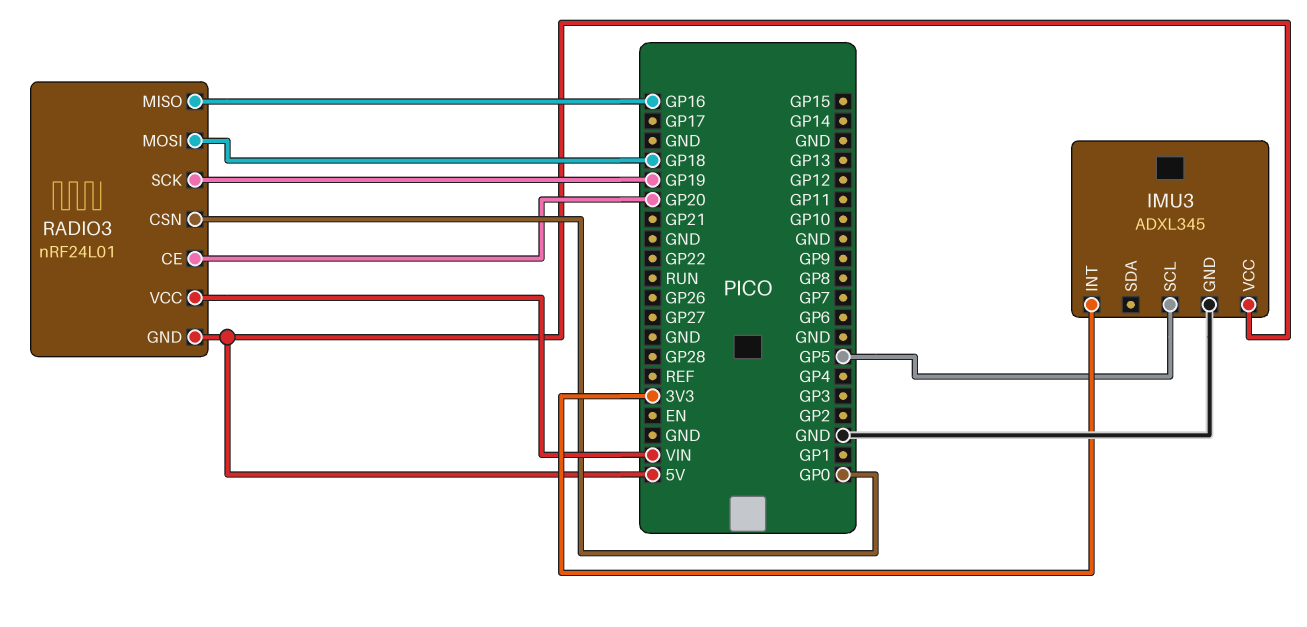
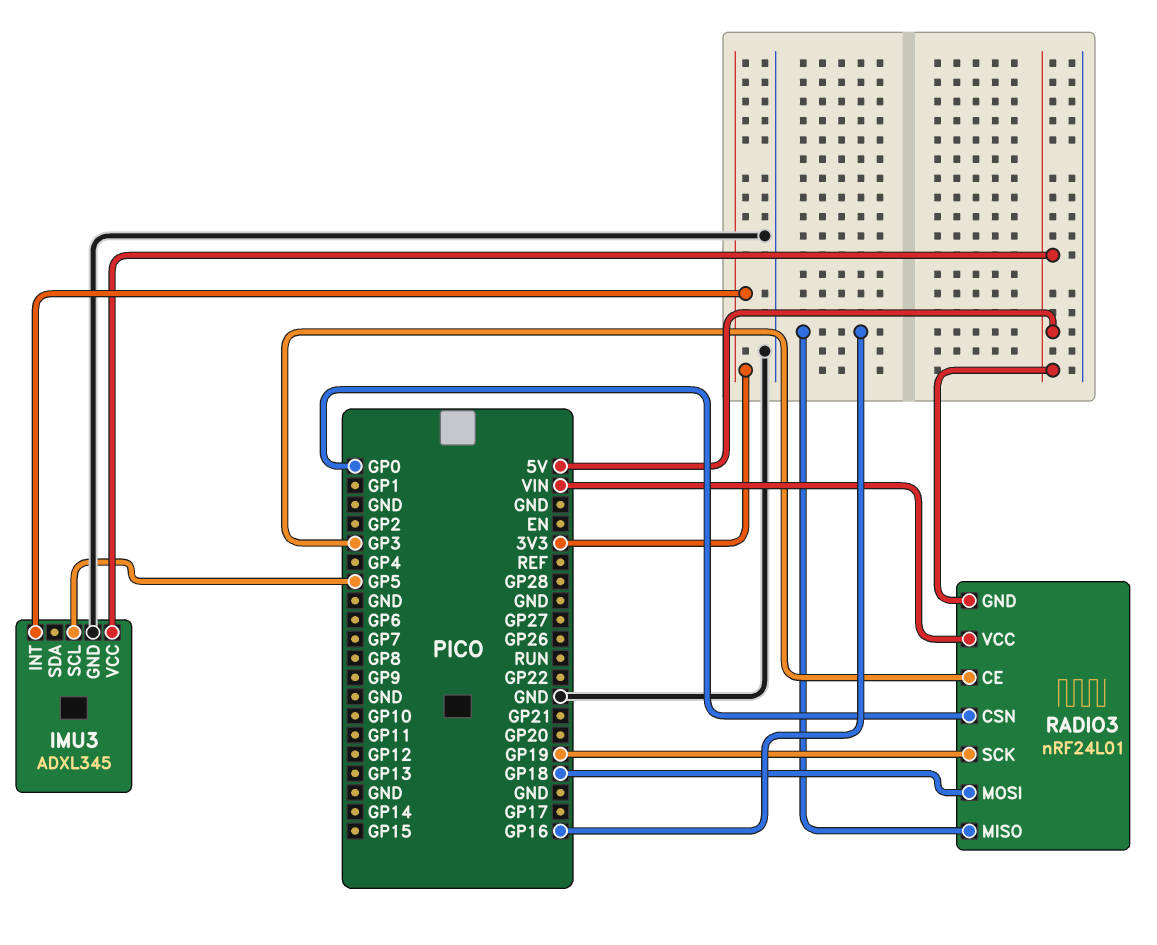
RADIO3 pin CE: GP20 -> GP3

